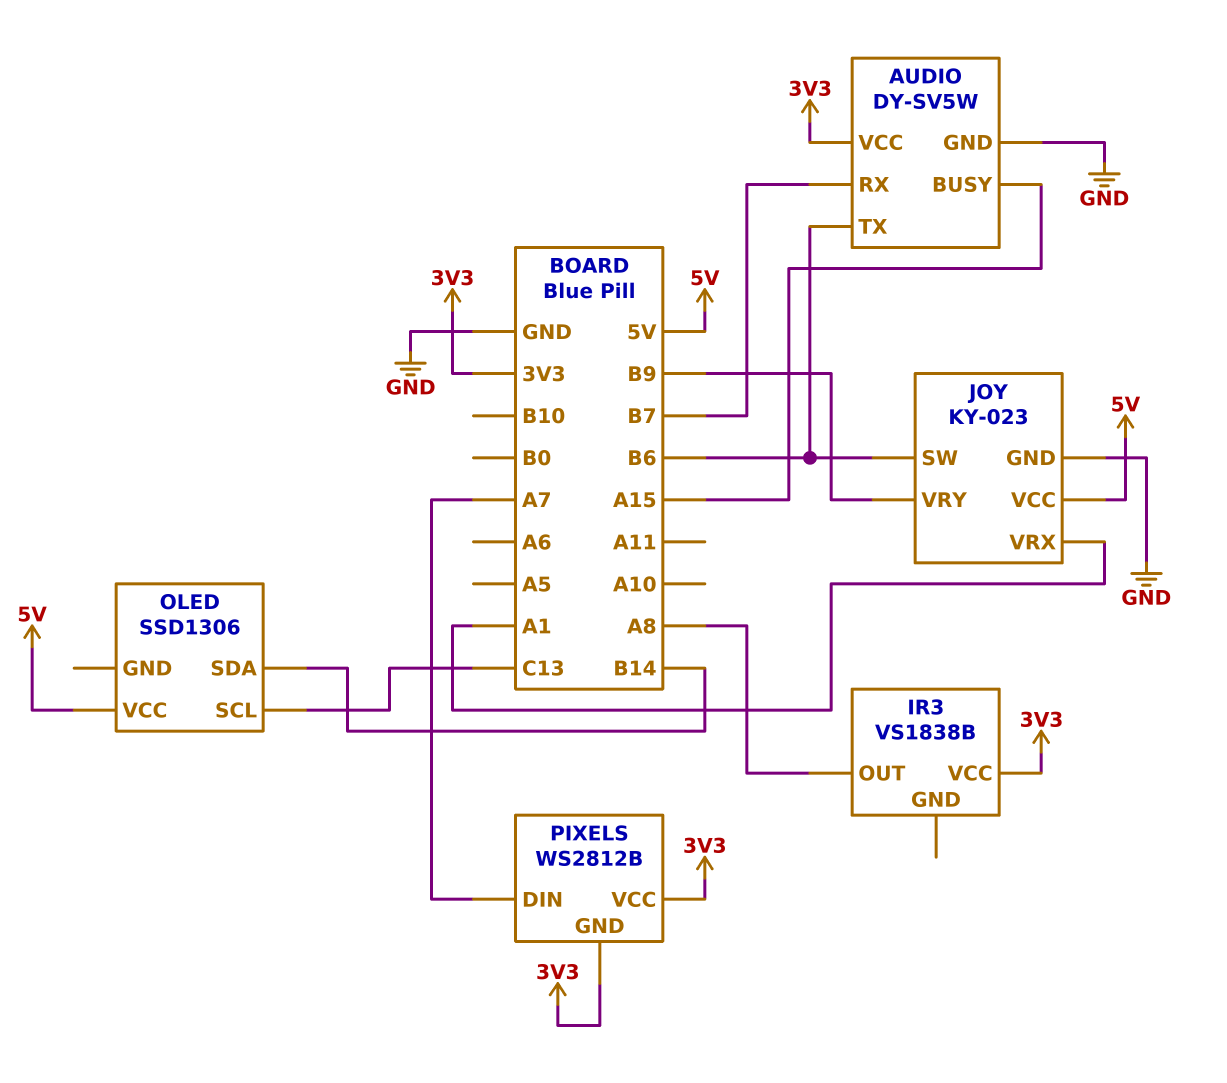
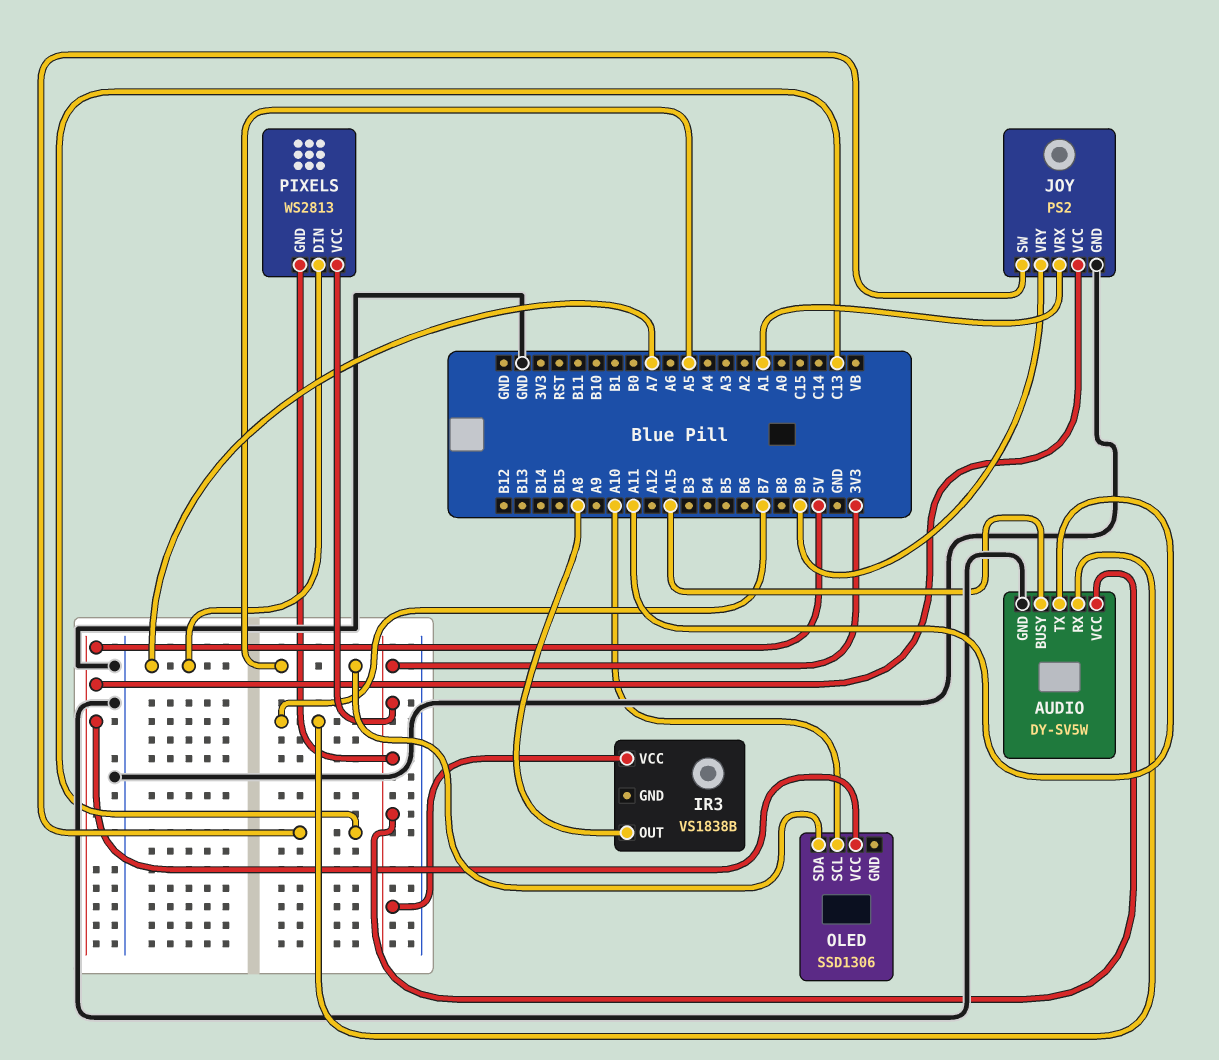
AUDIO pin TX: B6 -> A11
JOY: KY-023 -> PS2
JOY pin SW: B6 -> C13
OLED pin SCL: C13 -> A10
OLED pin SDA: B14 -> A5
PIXELS: WS2812B -> WS2813

